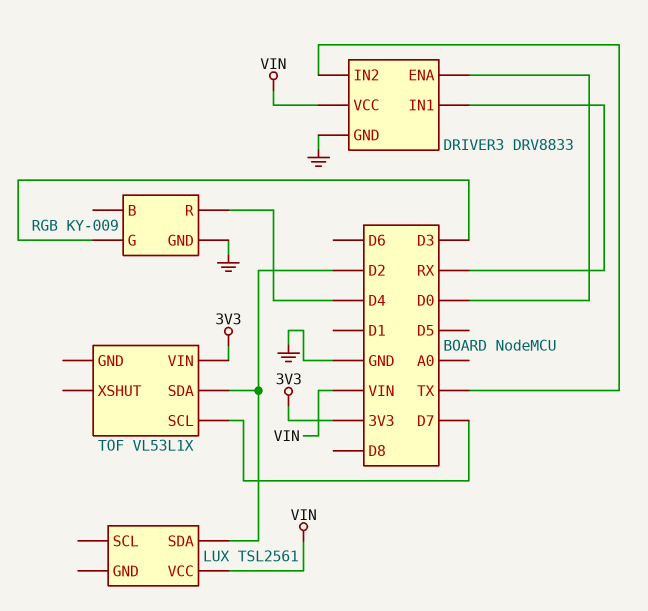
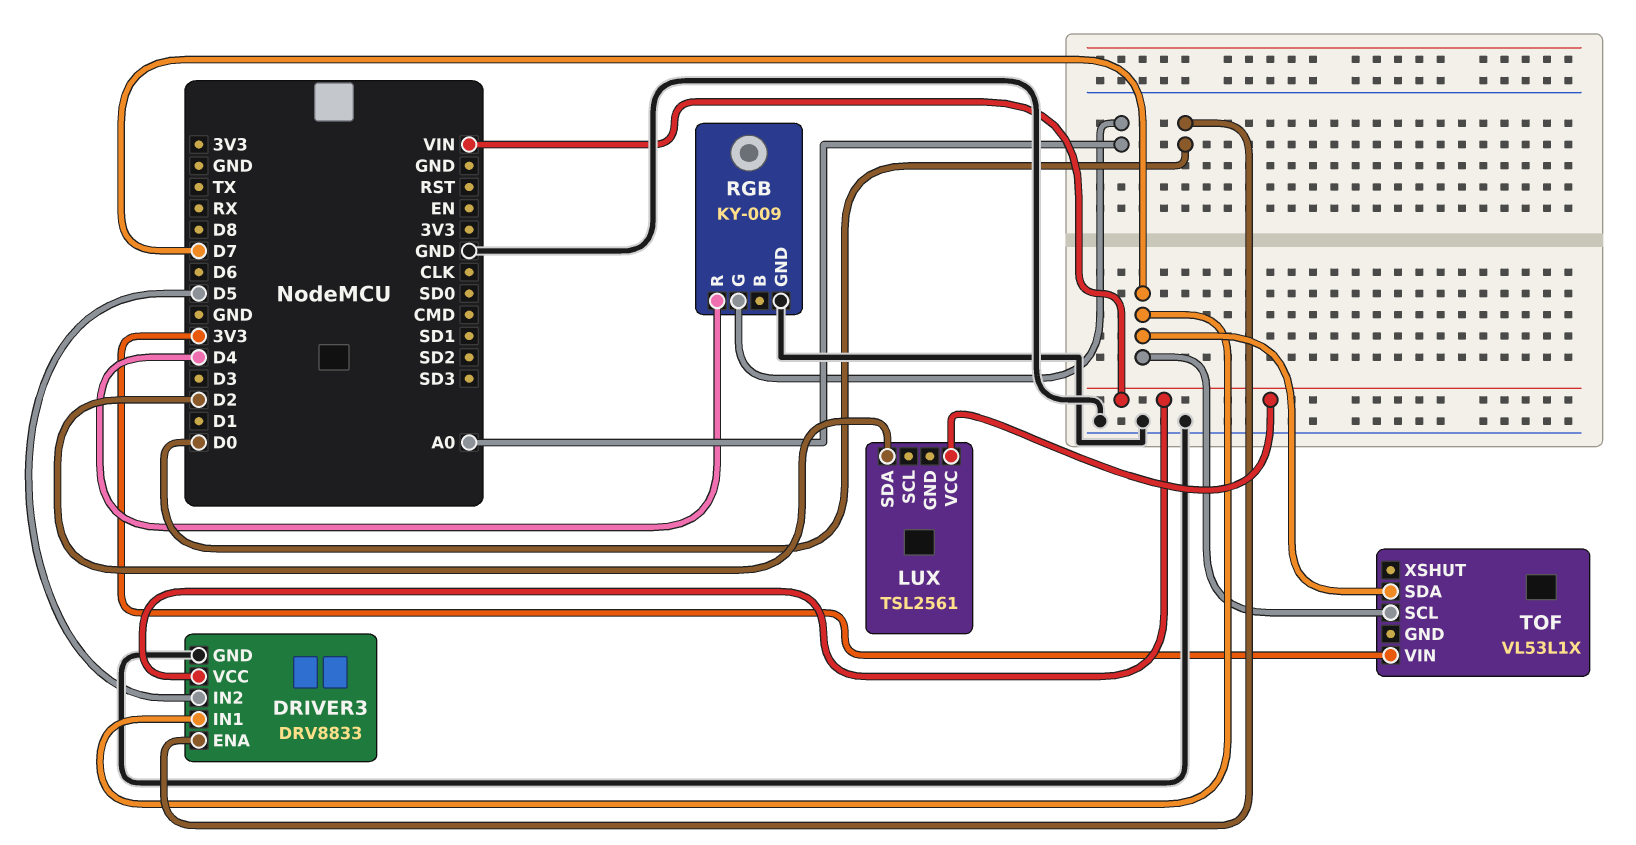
DRIVER3 pin IN1: RX -> D7
DRIVER3 pin IN2: TX -> D5
RGB pin G: D3 -> A0
TOF pin SDA: D2 -> D7

